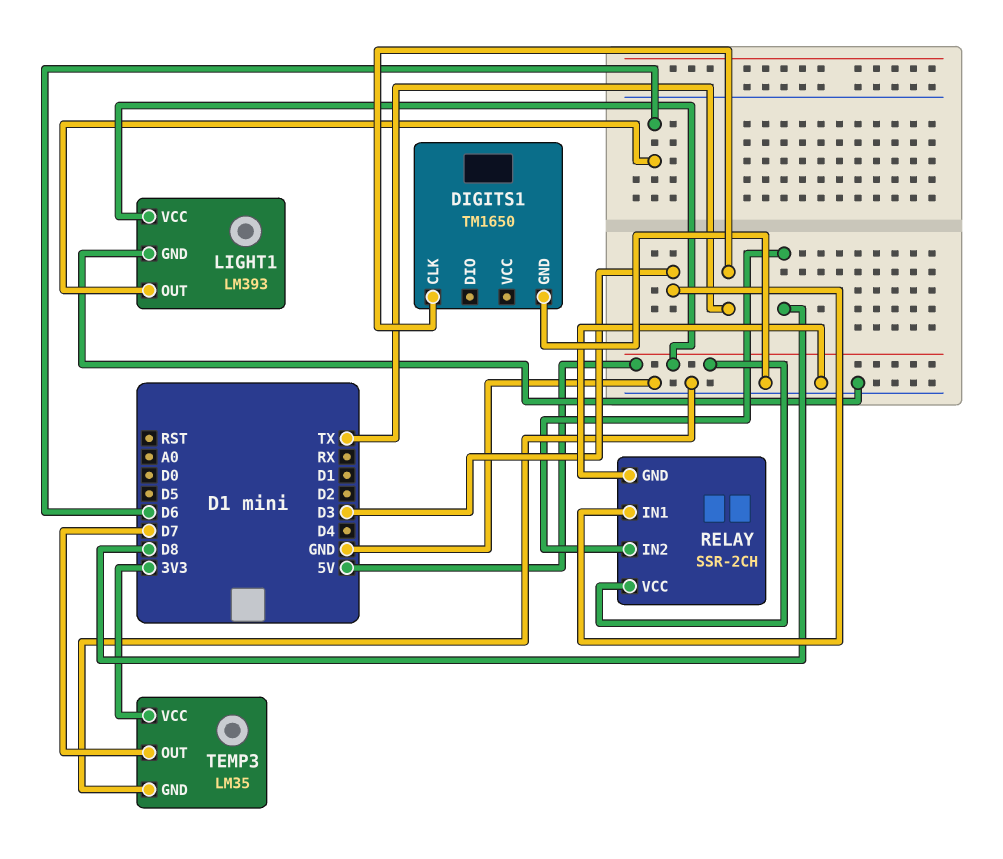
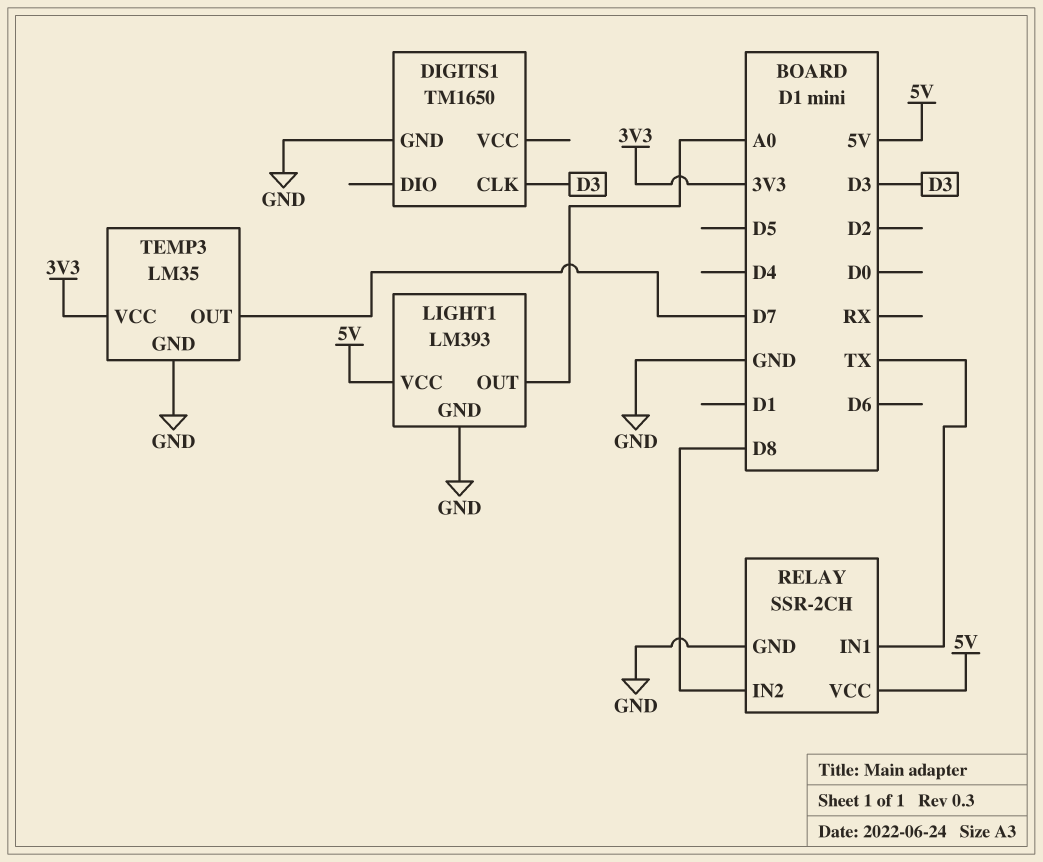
DIGITS1 pin CLK: TX -> D3
LIGHT1 pin OUT: D6 -> A0
RELAY pin IN1: D3 -> TX

